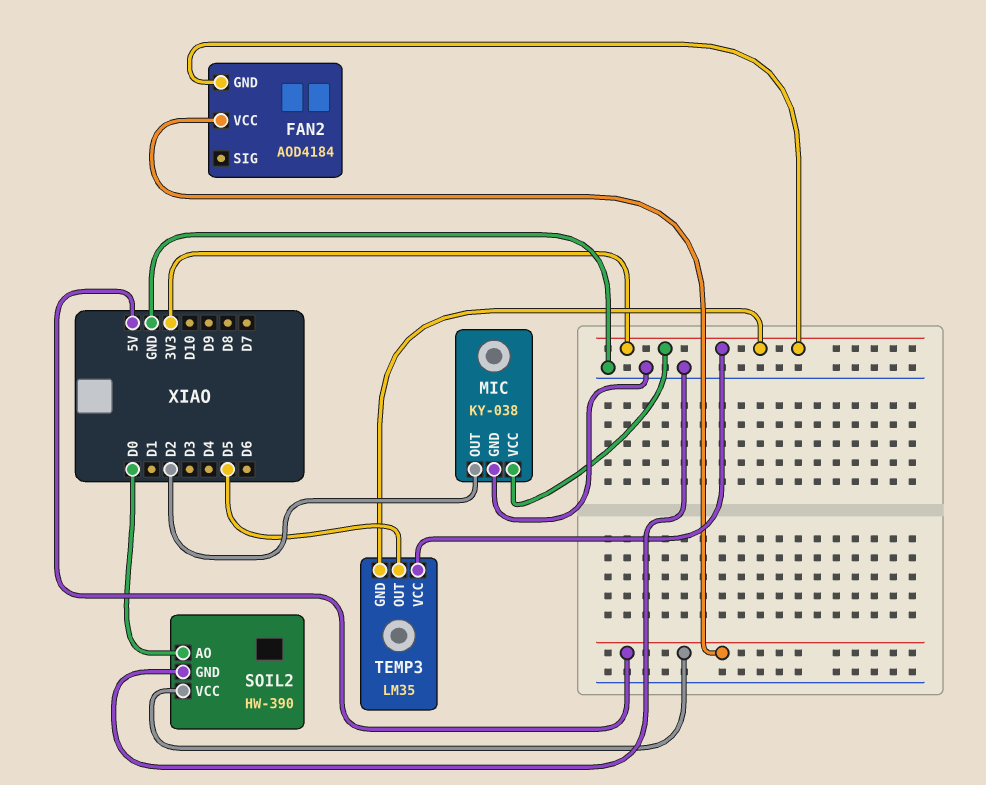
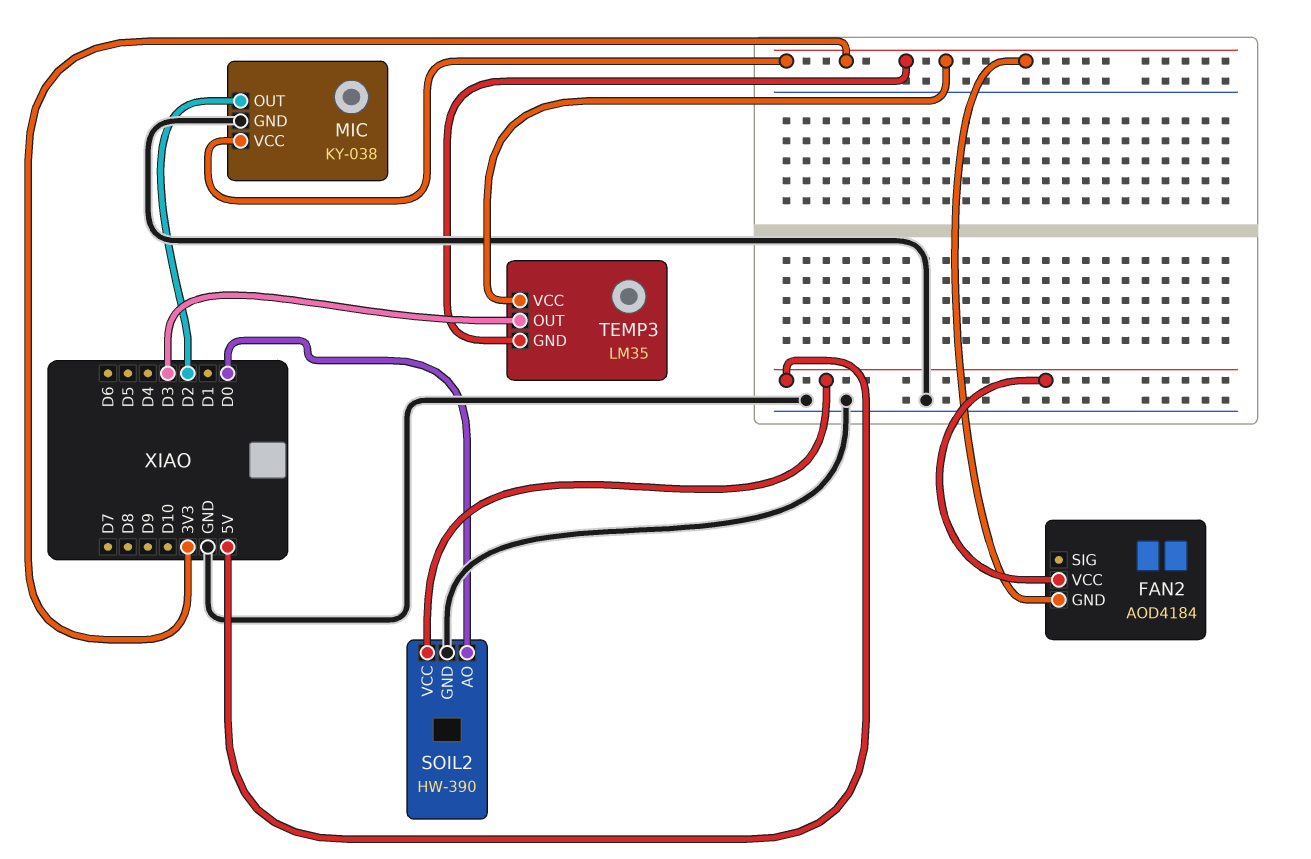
TEMP3 pin OUT: D5 -> D3

